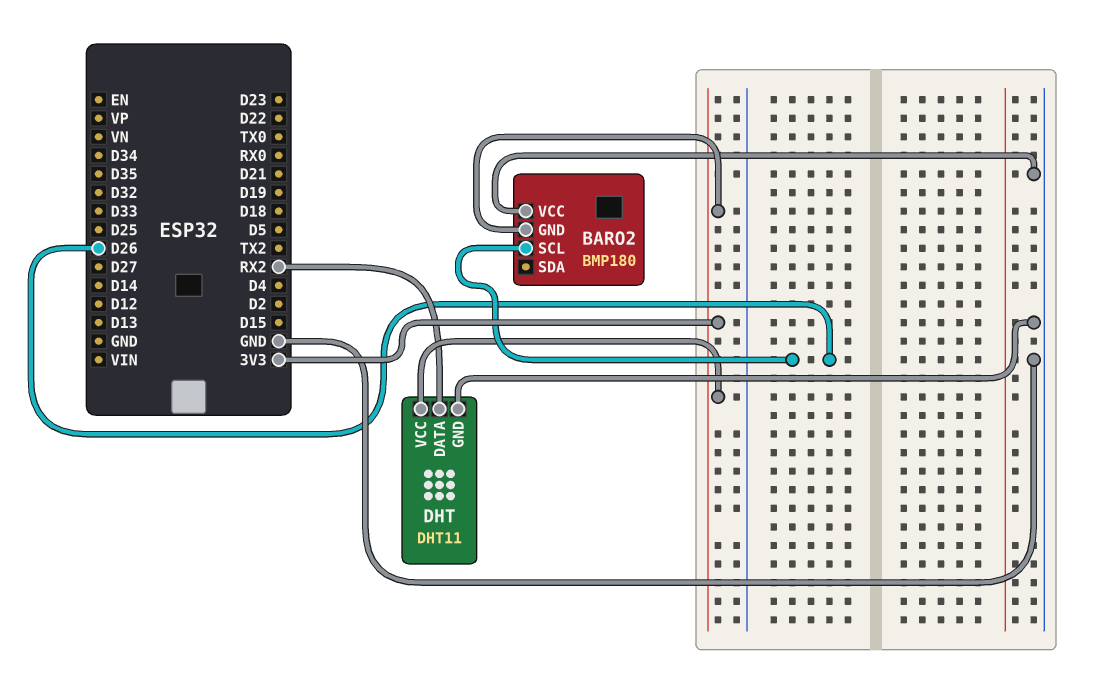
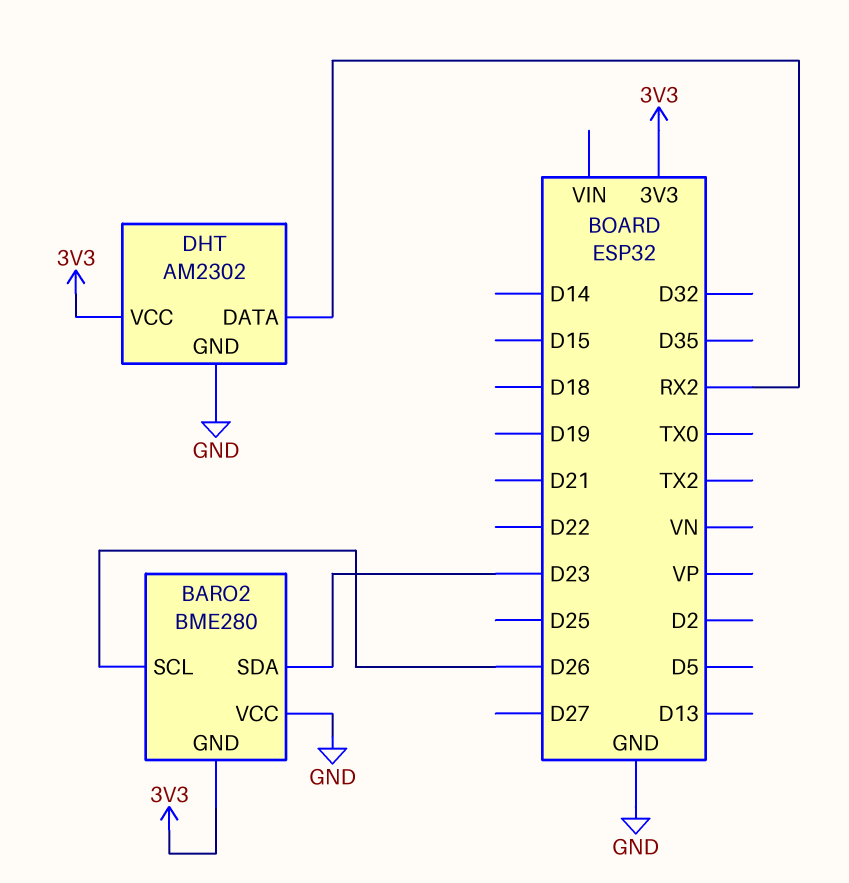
BARO2: BMP180 -> BME280
BARO2 pin SDA: none -> D23
DHT: DHT11 -> AM2302

